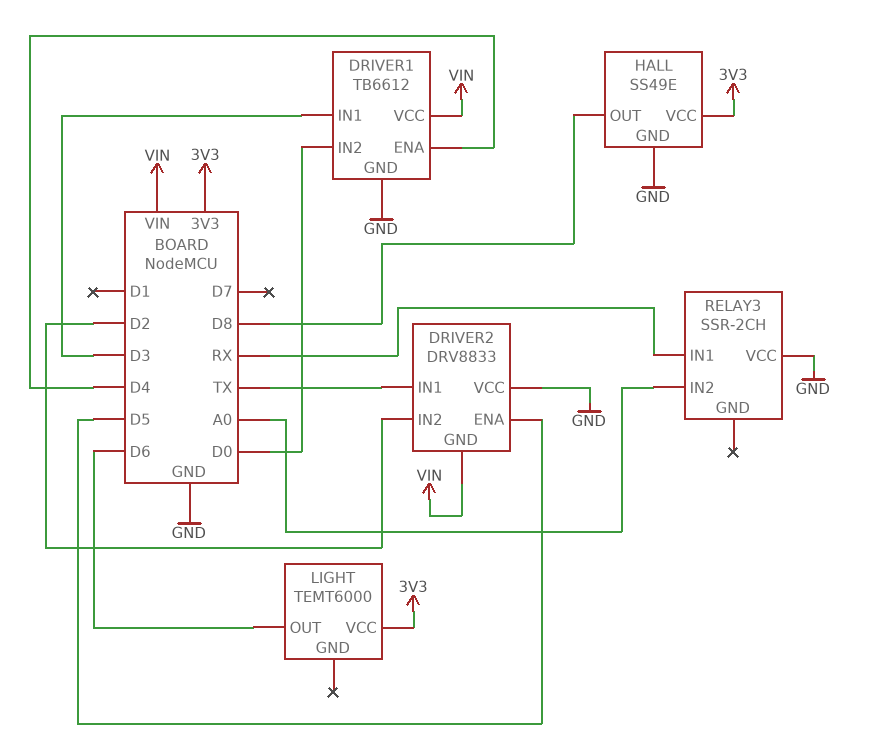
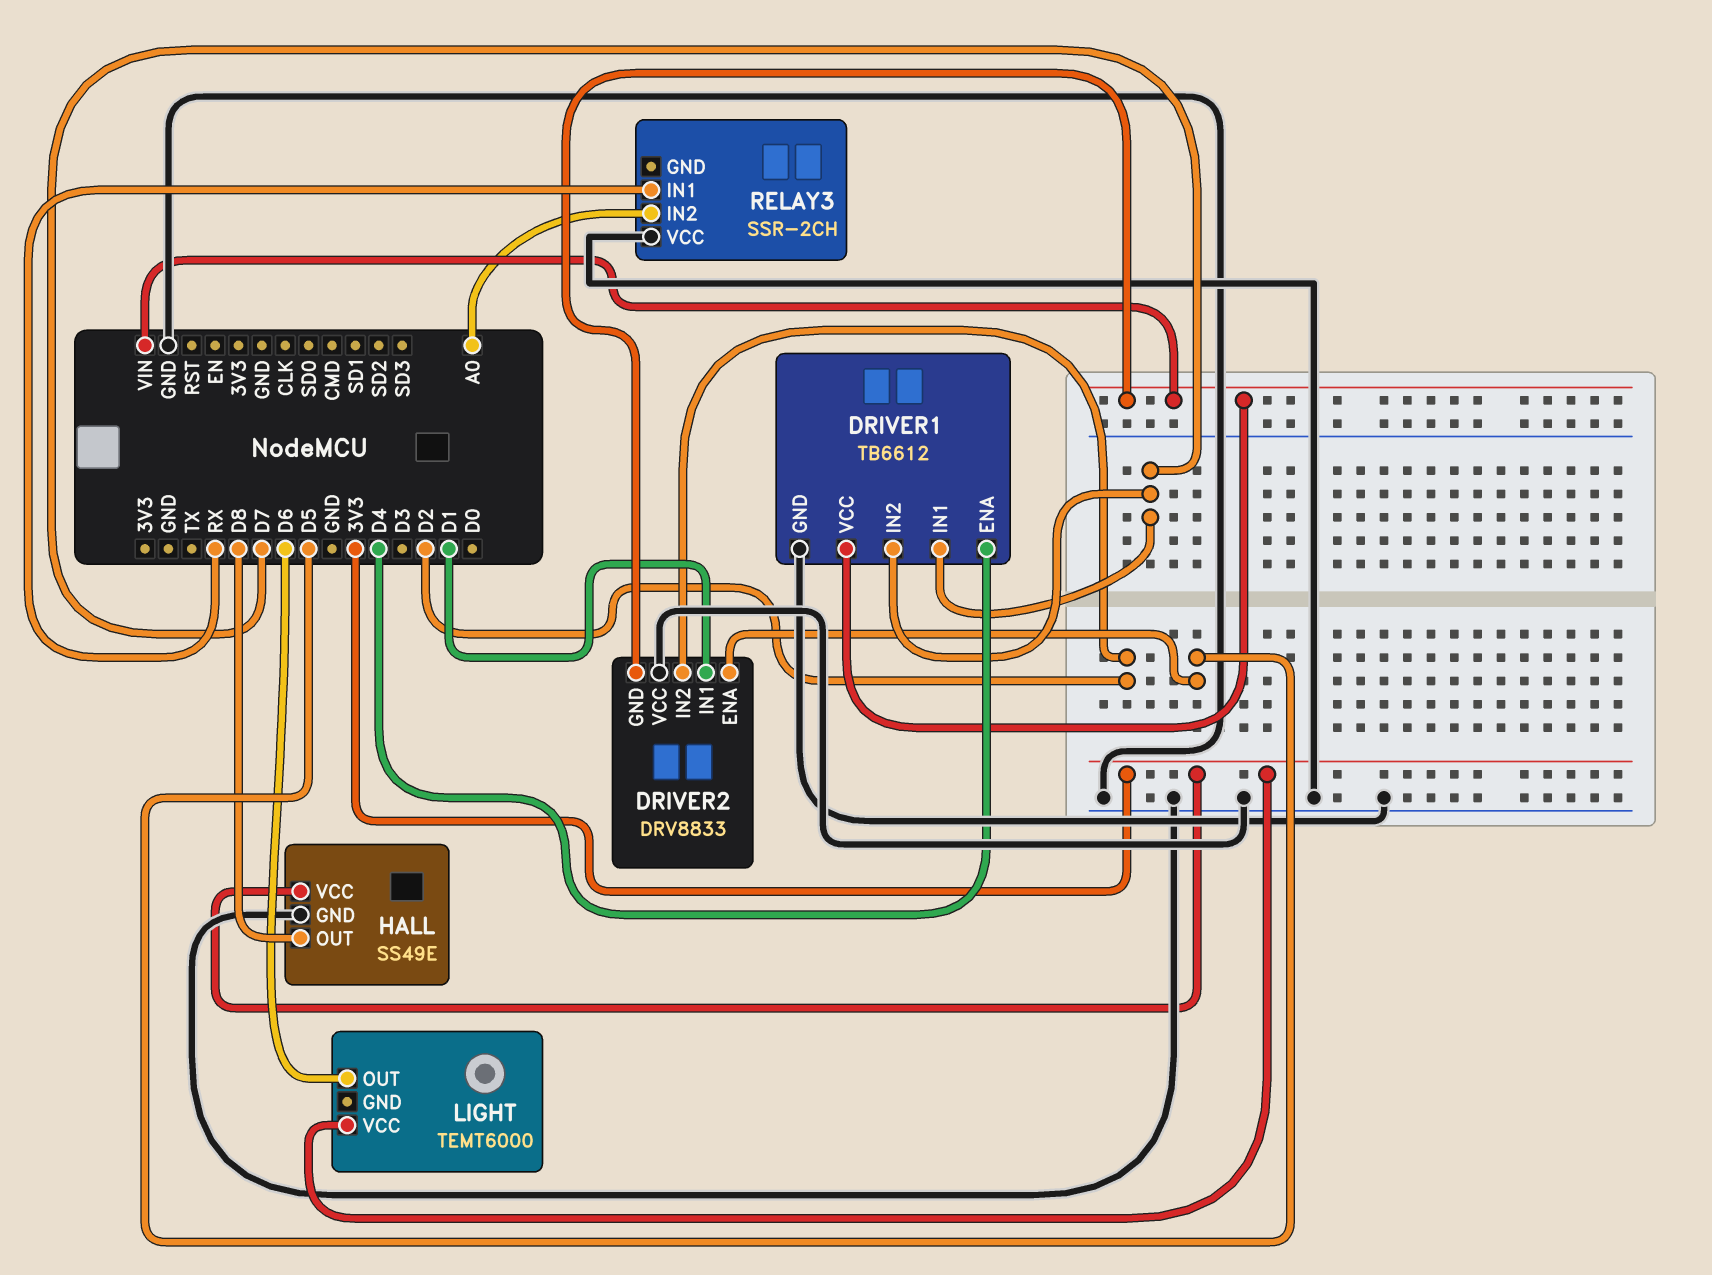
DRIVER1 pin IN1: D3 -> D7
DRIVER1 pin IN2: D0 -> D7
DRIVER2 pin IN1: TX -> D1

